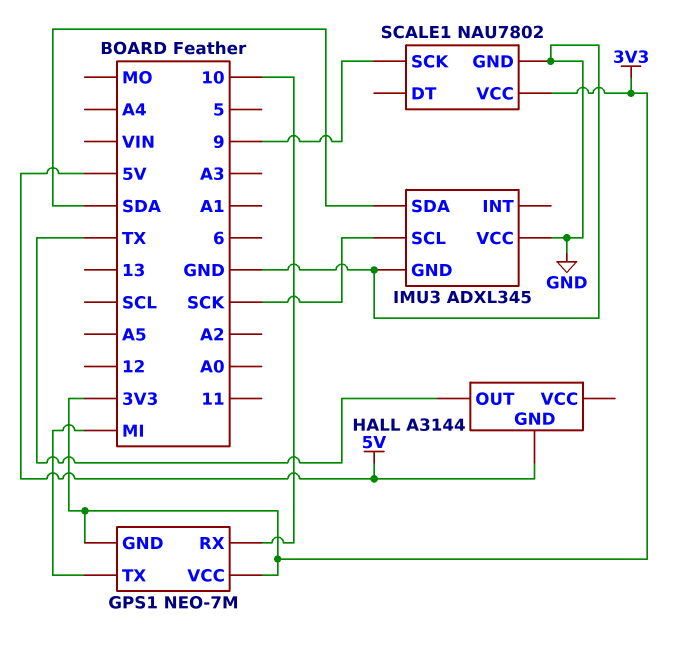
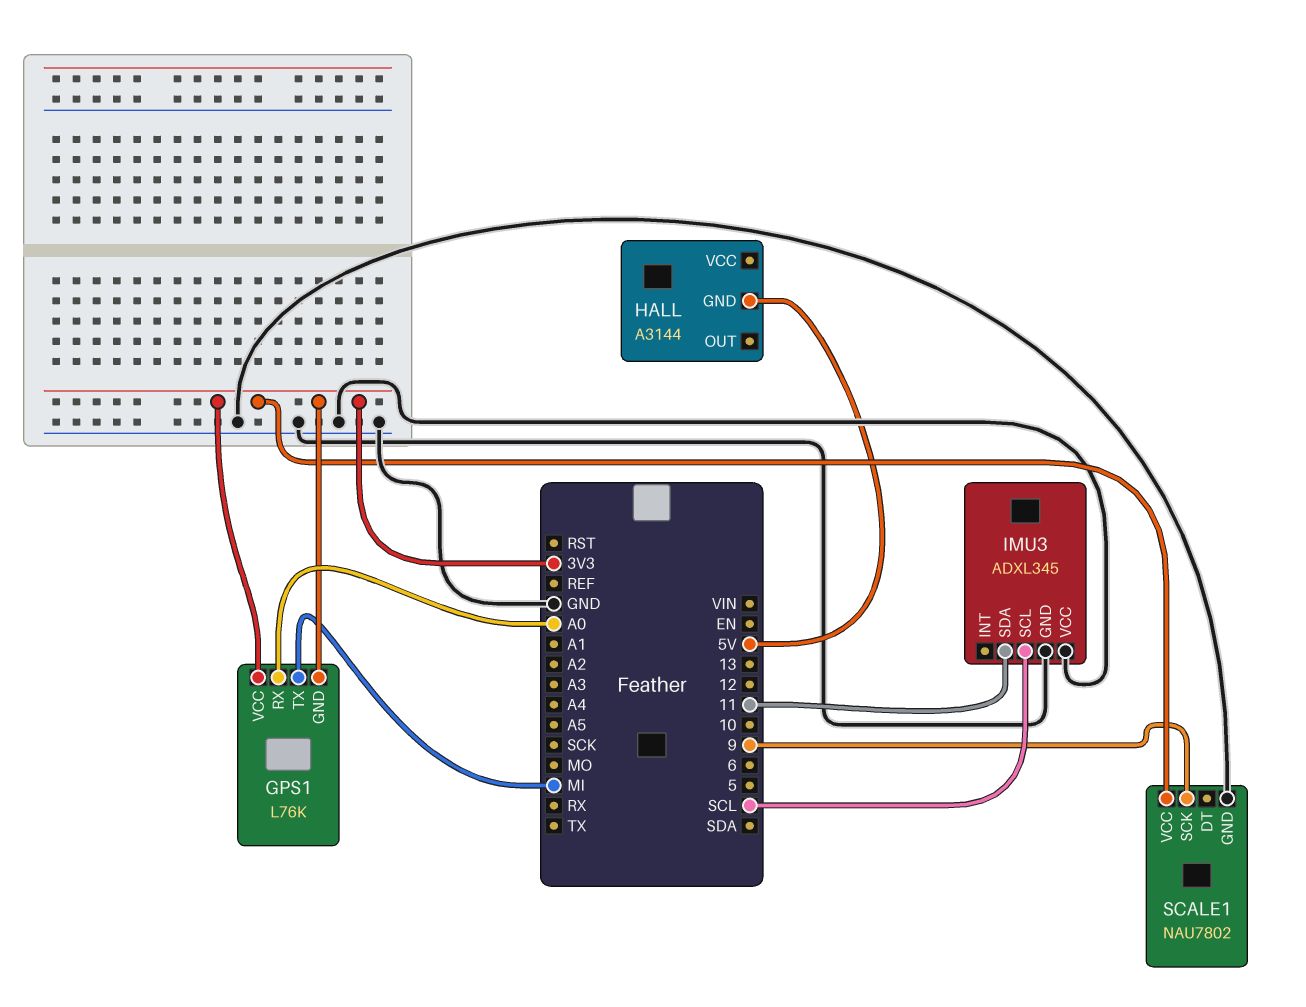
GPS1: NEO-7M -> L76K
GPS1 pin RX: 10 -> A0
HALL pin OUT: TX -> none
IMU3 pin SCL: SCK -> SCL
IMU3 pin SDA: SDA -> 11

